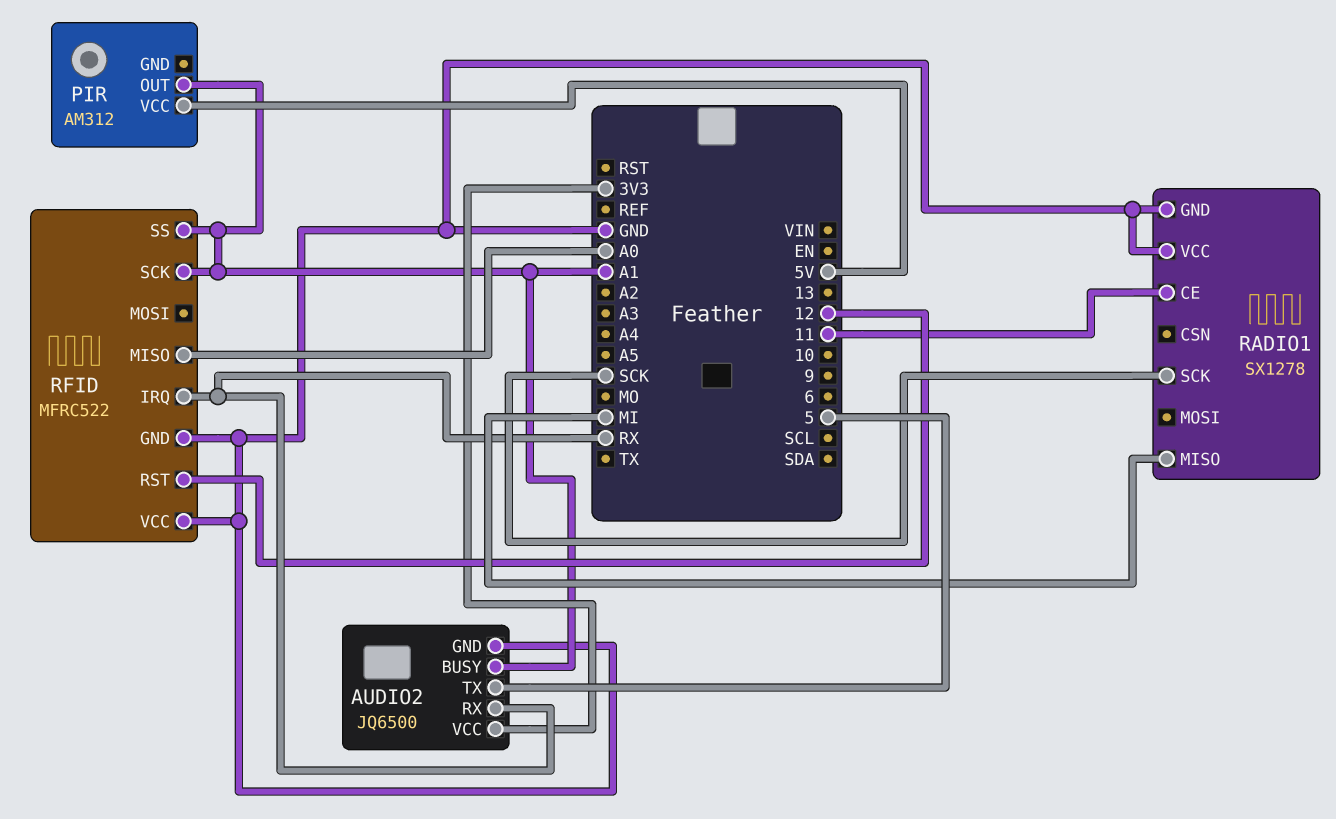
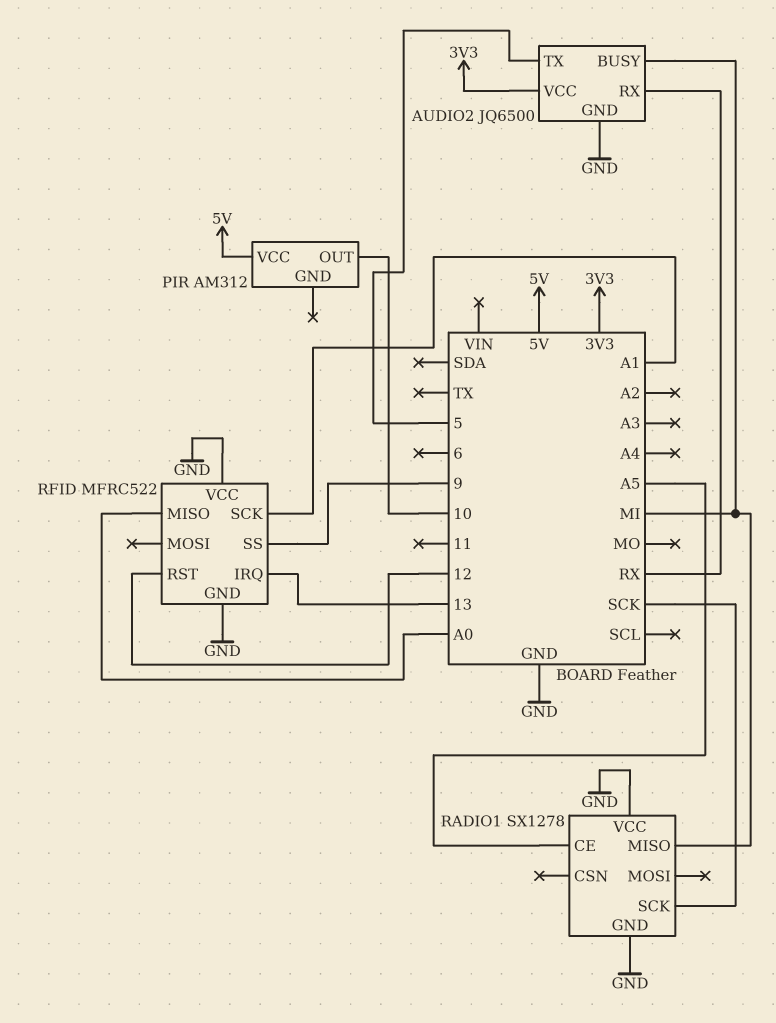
AUDIO2 pin BUSY: A1 -> MI
PIR pin OUT: A1 -> 10
RADIO1 pin CE: 11 -> A5
RFID pin IRQ: RX -> 13
RFID pin SS: A1 -> 9

